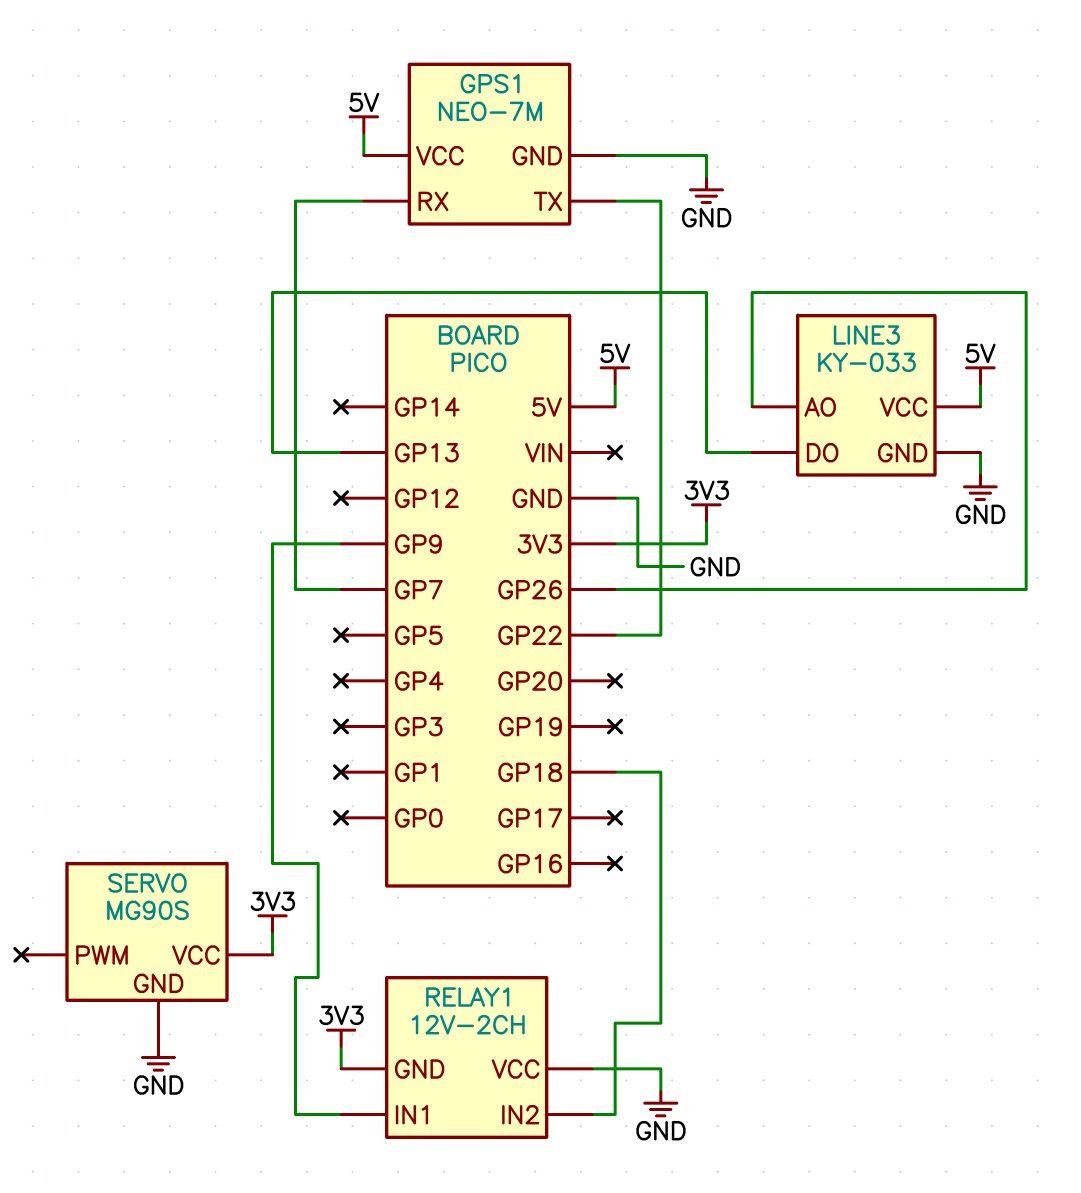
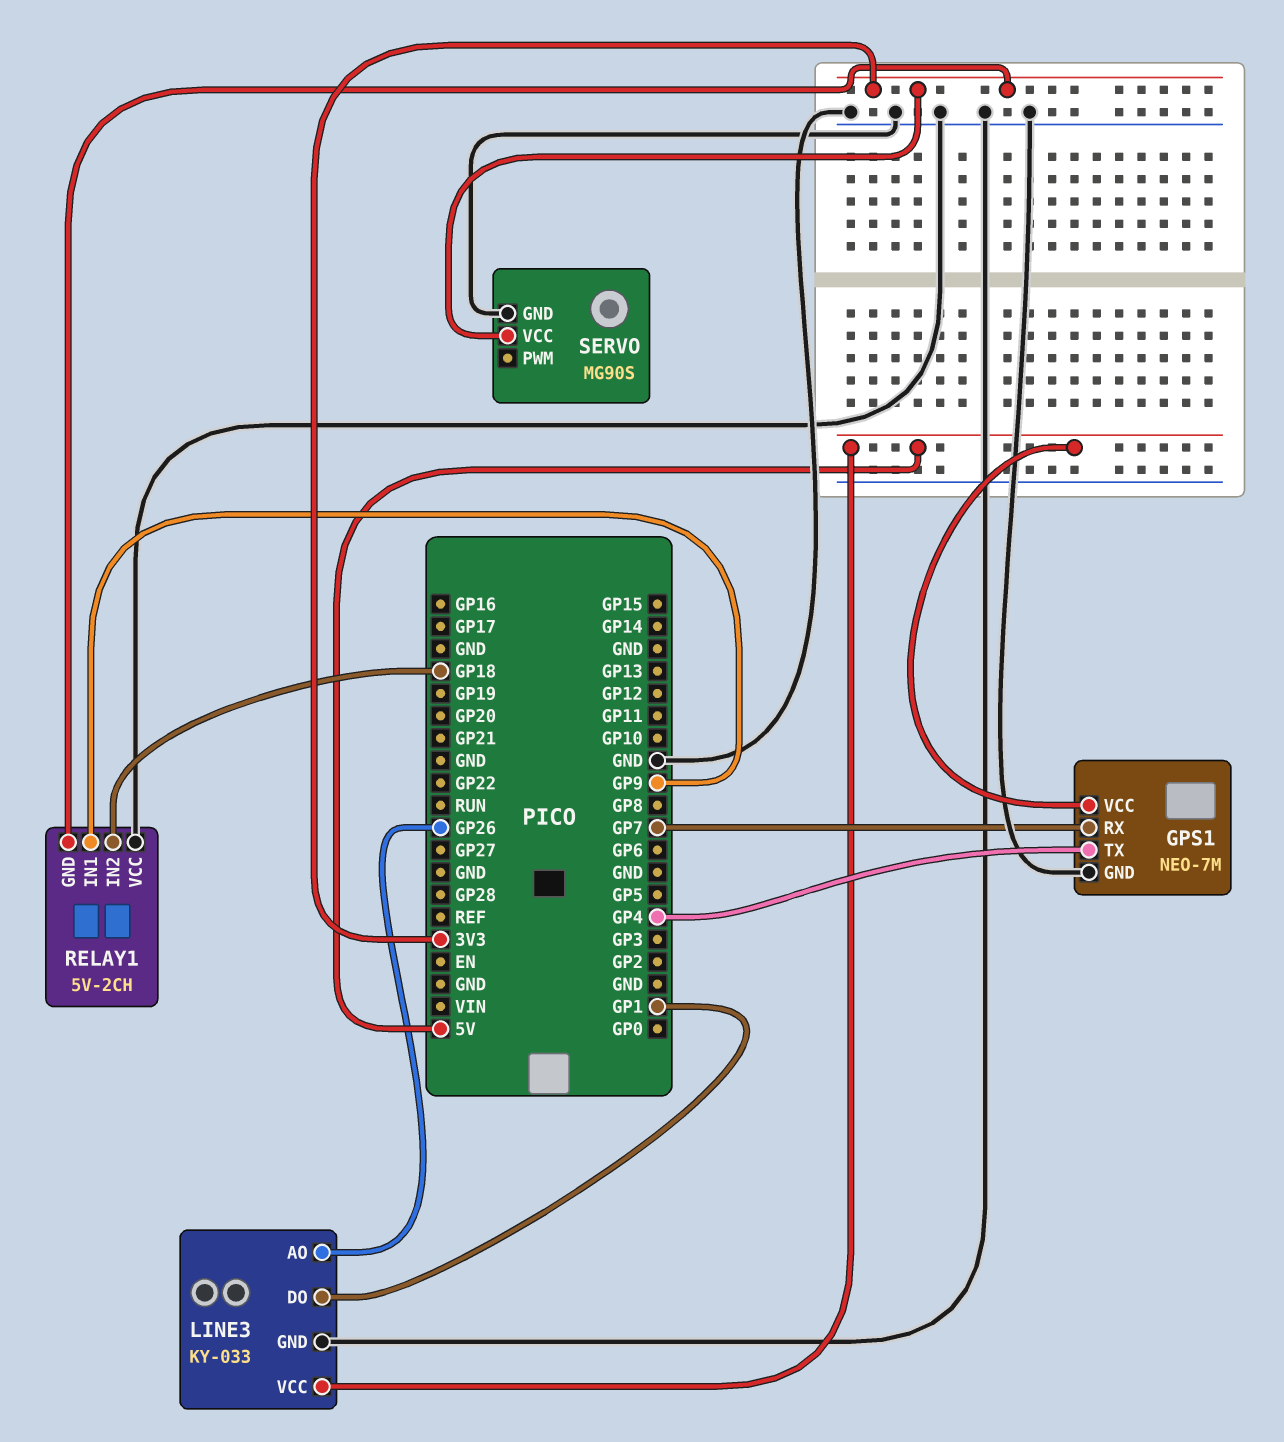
GPS1 pin TX: GP22 -> GP4
LINE3 pin DO: GP13 -> GP1
RELAY1: 12V-2CH -> 5V-2CH

